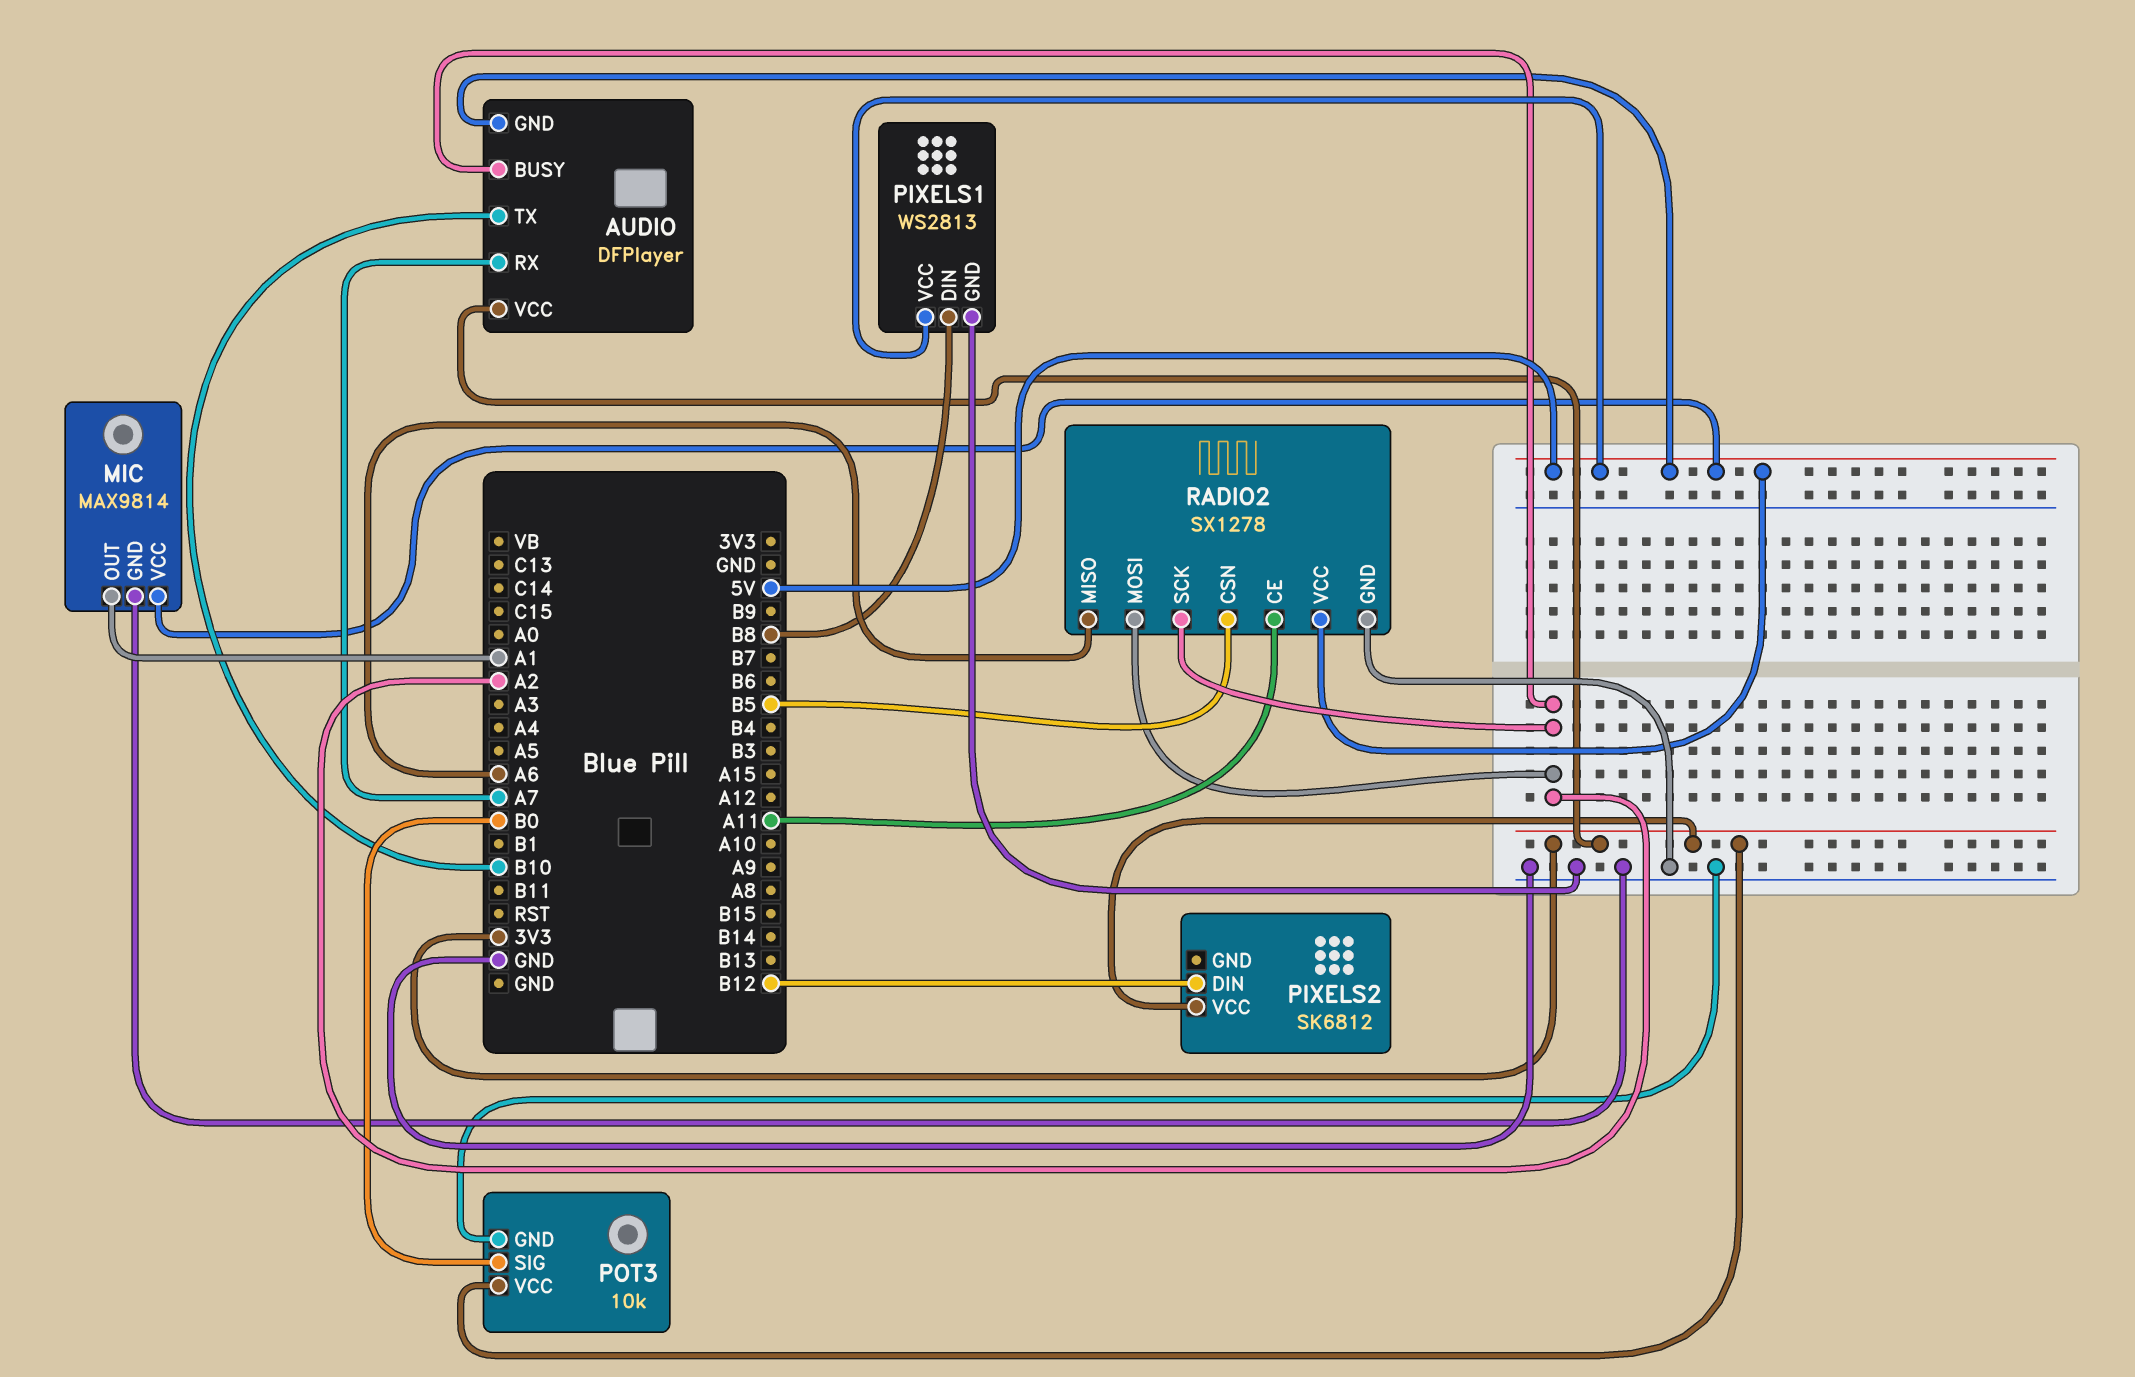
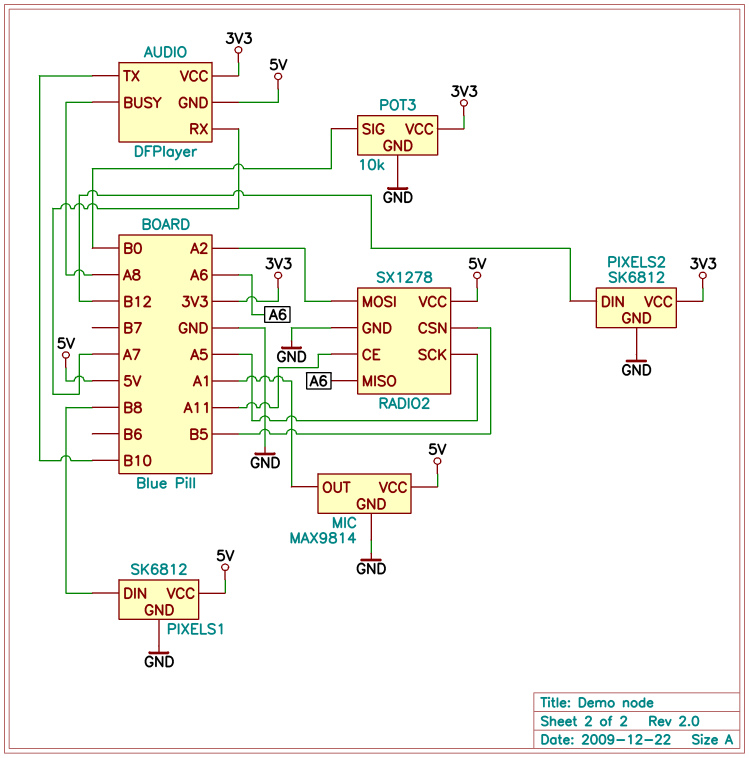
AUDIO pin BUSY: A2 -> A8
PIXELS1: WS2813 -> SK6812
PIXELS2 pin GND: none -> GND
RADIO2 pin SCK: A2 -> A5

